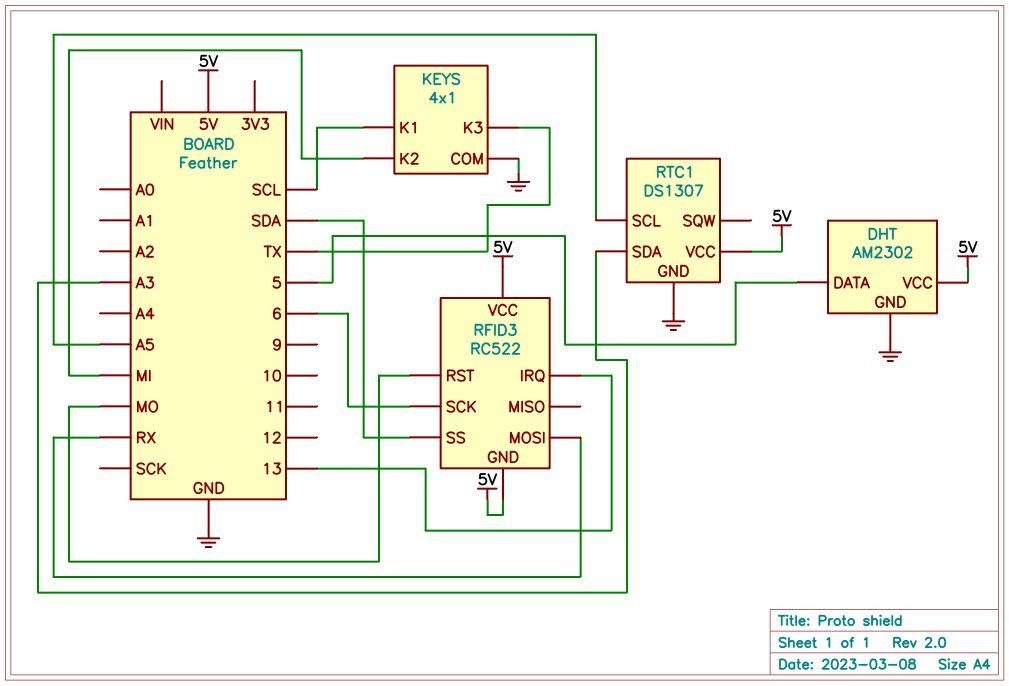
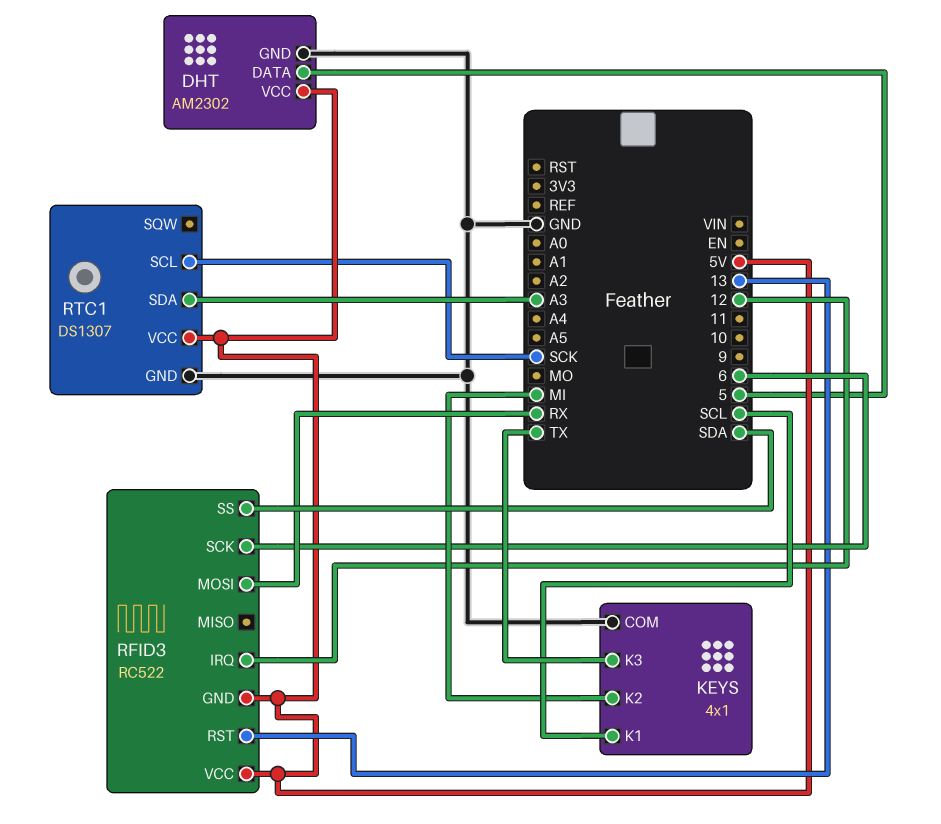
RFID3 pin IRQ: 13 -> 12
RFID3 pin RST: MO -> 13
RTC1 pin SCL: A5 -> SCK

